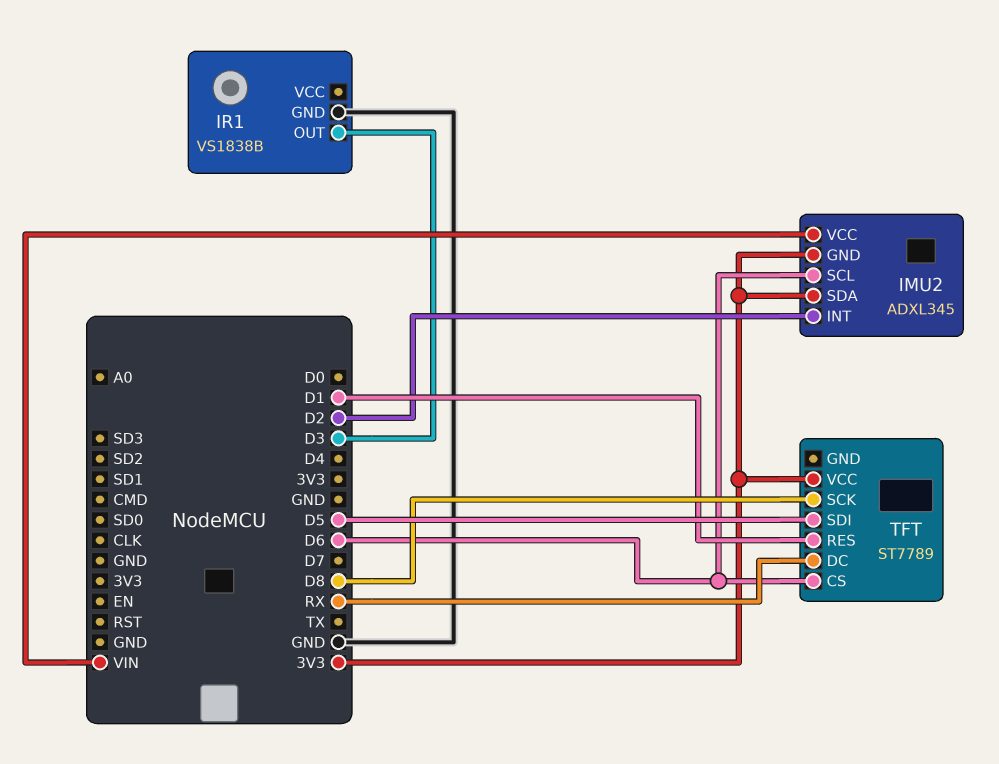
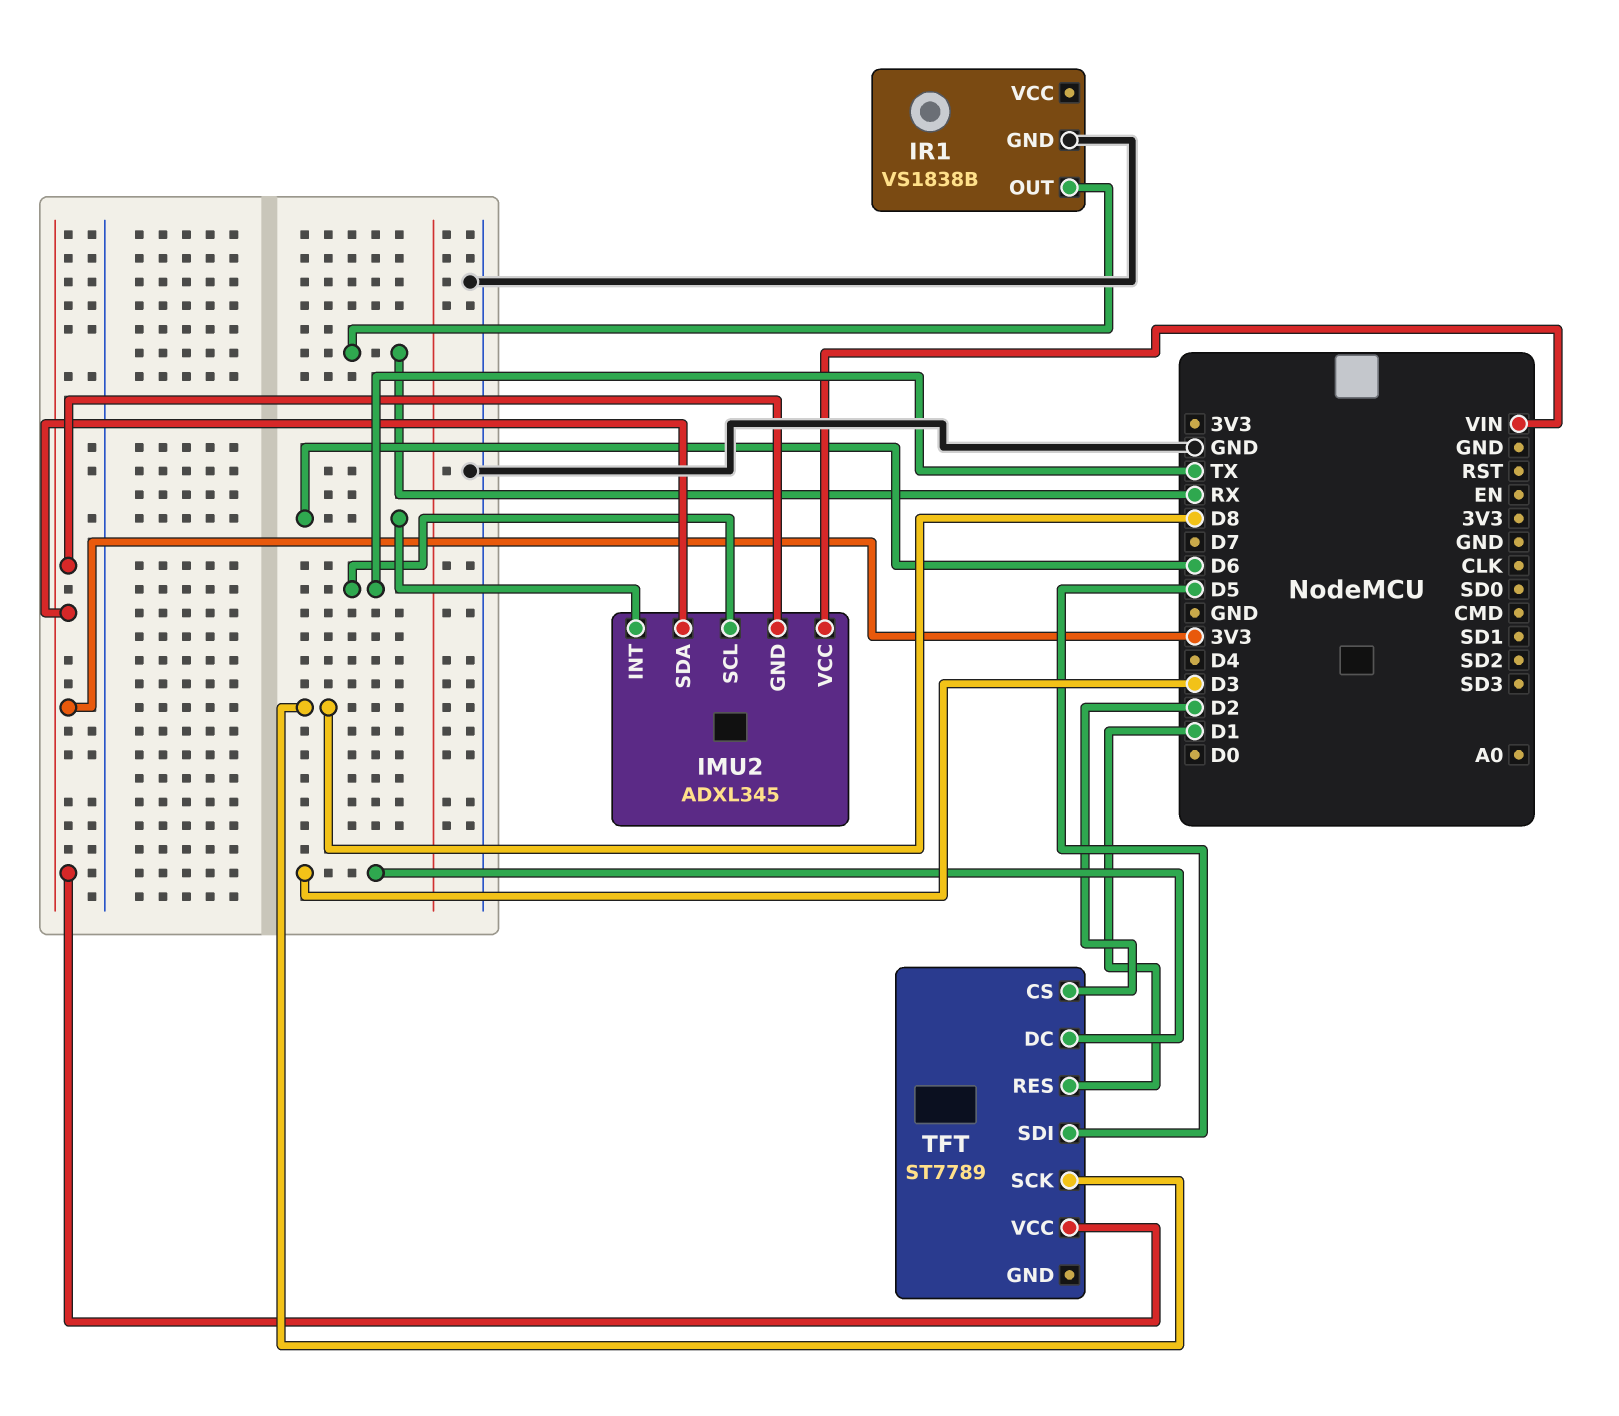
IMU2 pin INT: D2 -> D6
IMU2 pin SCL: D6 -> TX
IR1 pin OUT: D3 -> RX
TFT pin CS: D6 -> D2
TFT pin DC: RX -> D3

